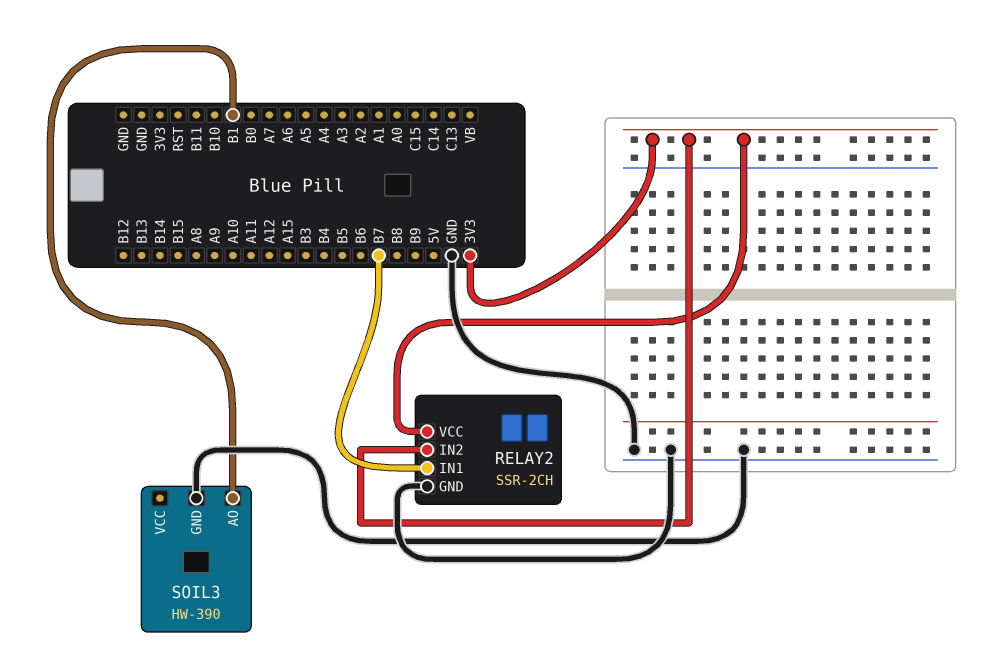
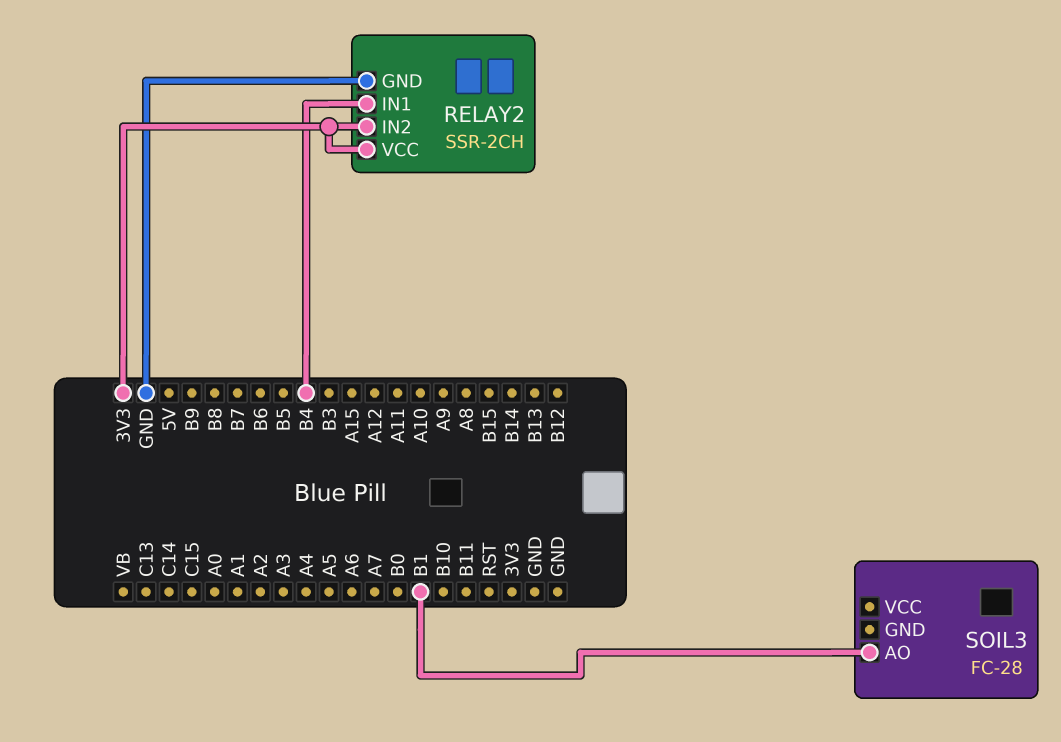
RELAY2 pin IN1: B7 -> B4
SOIL3: HW-390 -> FC-28
SOIL3 pin GND: GND -> none

